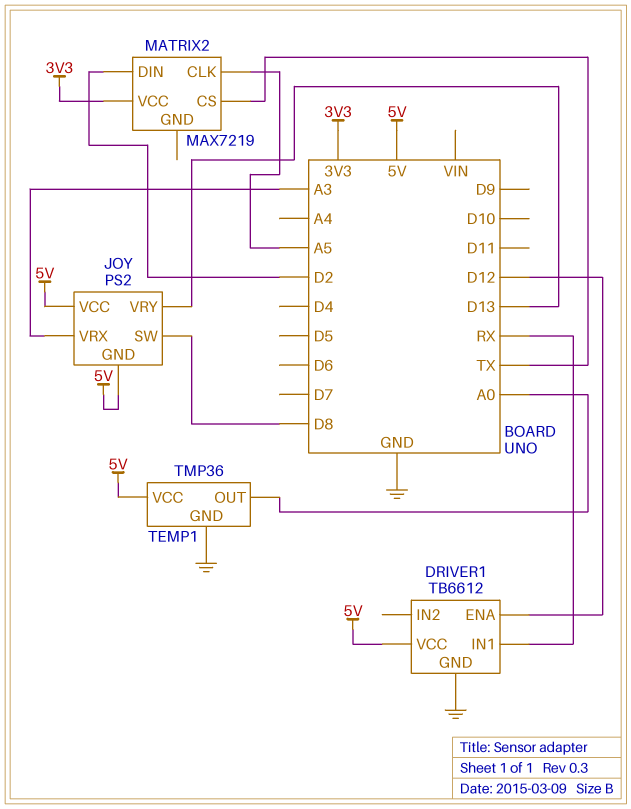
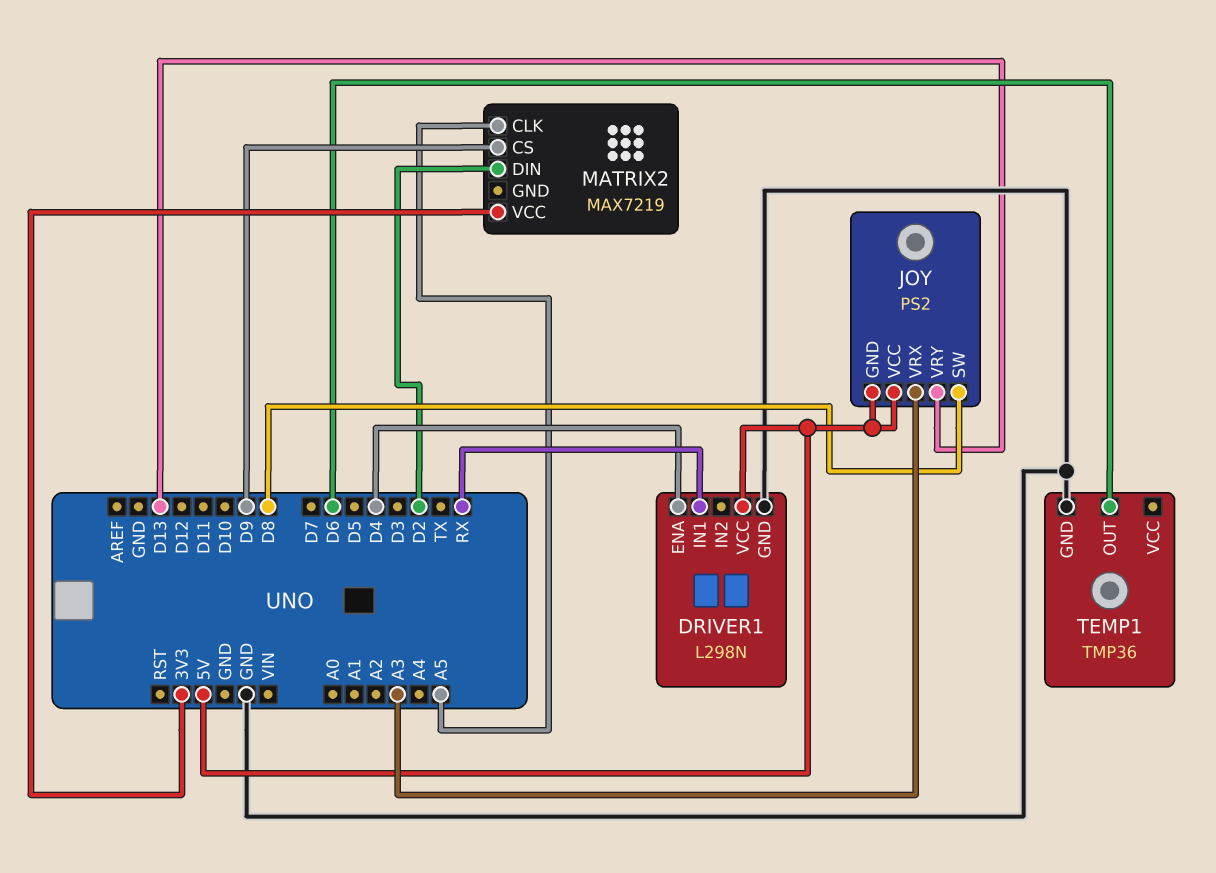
DRIVER1: TB6612 -> L298N
DRIVER1 pin ENA: D12 -> D4
MATRIX2 pin CS: TX -> D9
TEMP1 pin OUT: A0 -> D6
TEMP1 pin VCC: 5V -> none

